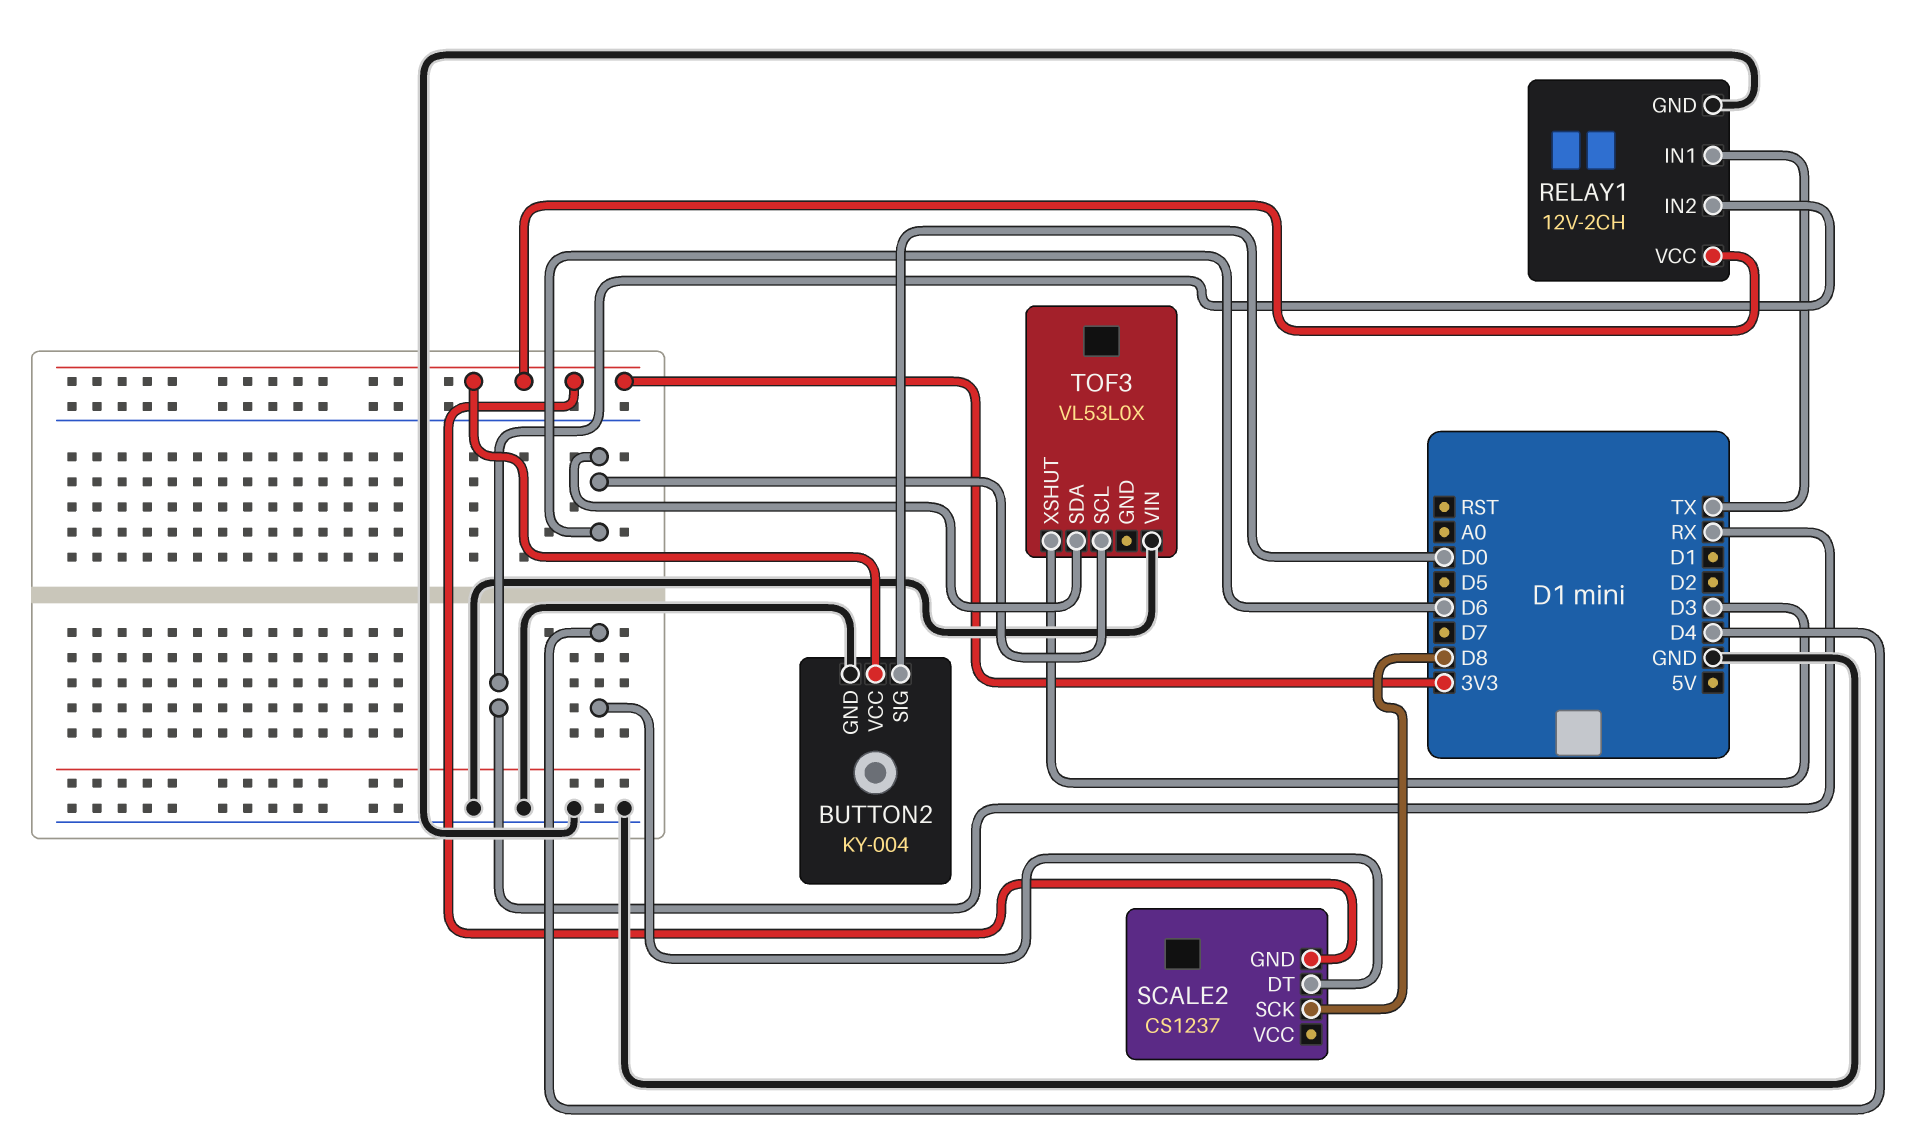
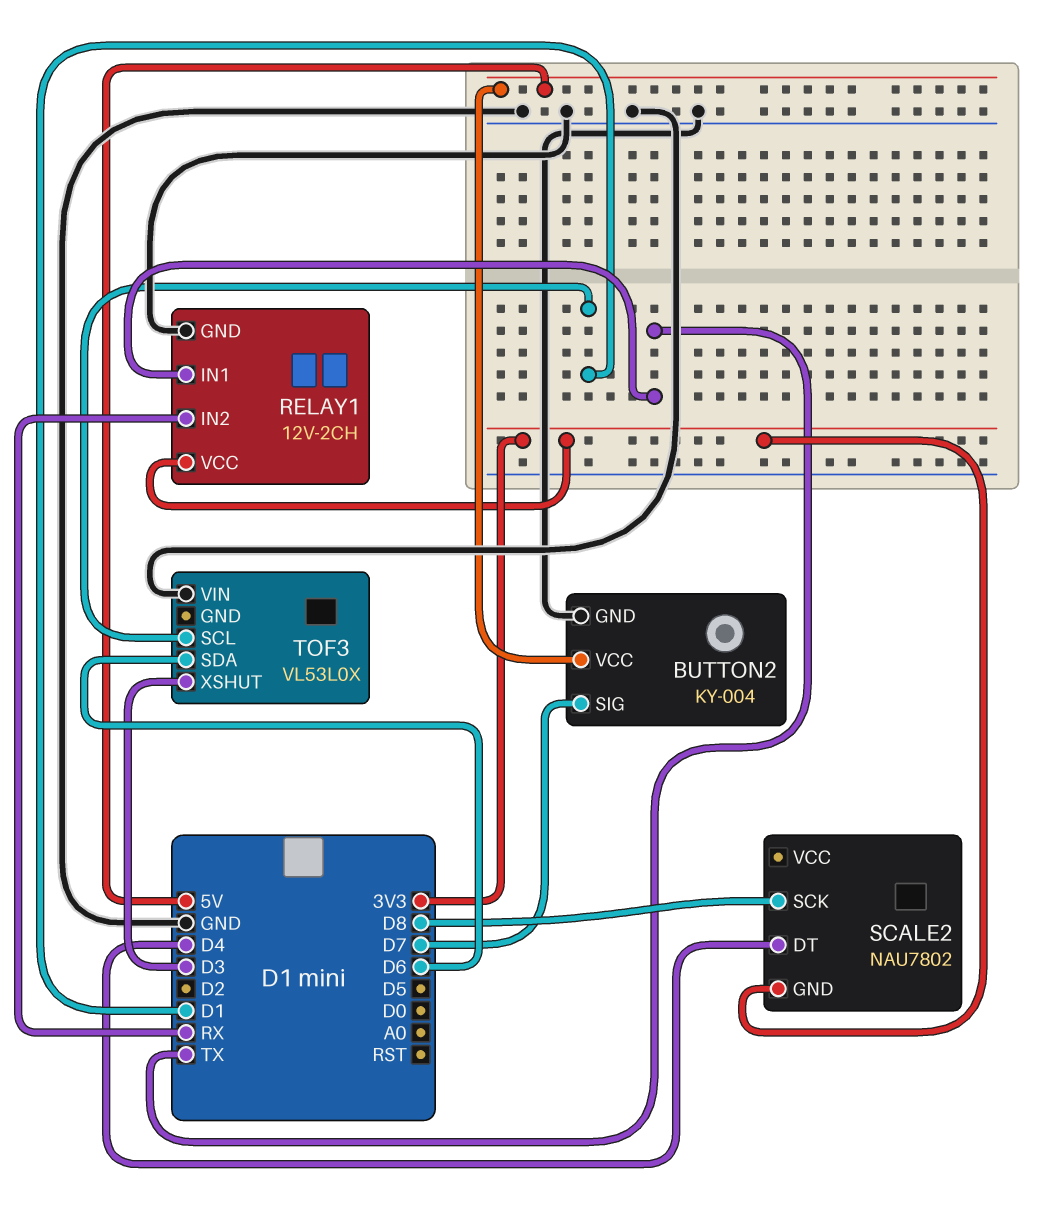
BUTTON2 pin SIG: D0 -> D7
BUTTON2 pin VCC: 3V3 -> 5V
SCALE2: CS1237 -> NAU7802
TOF3 pin SCL: D6 -> D1

